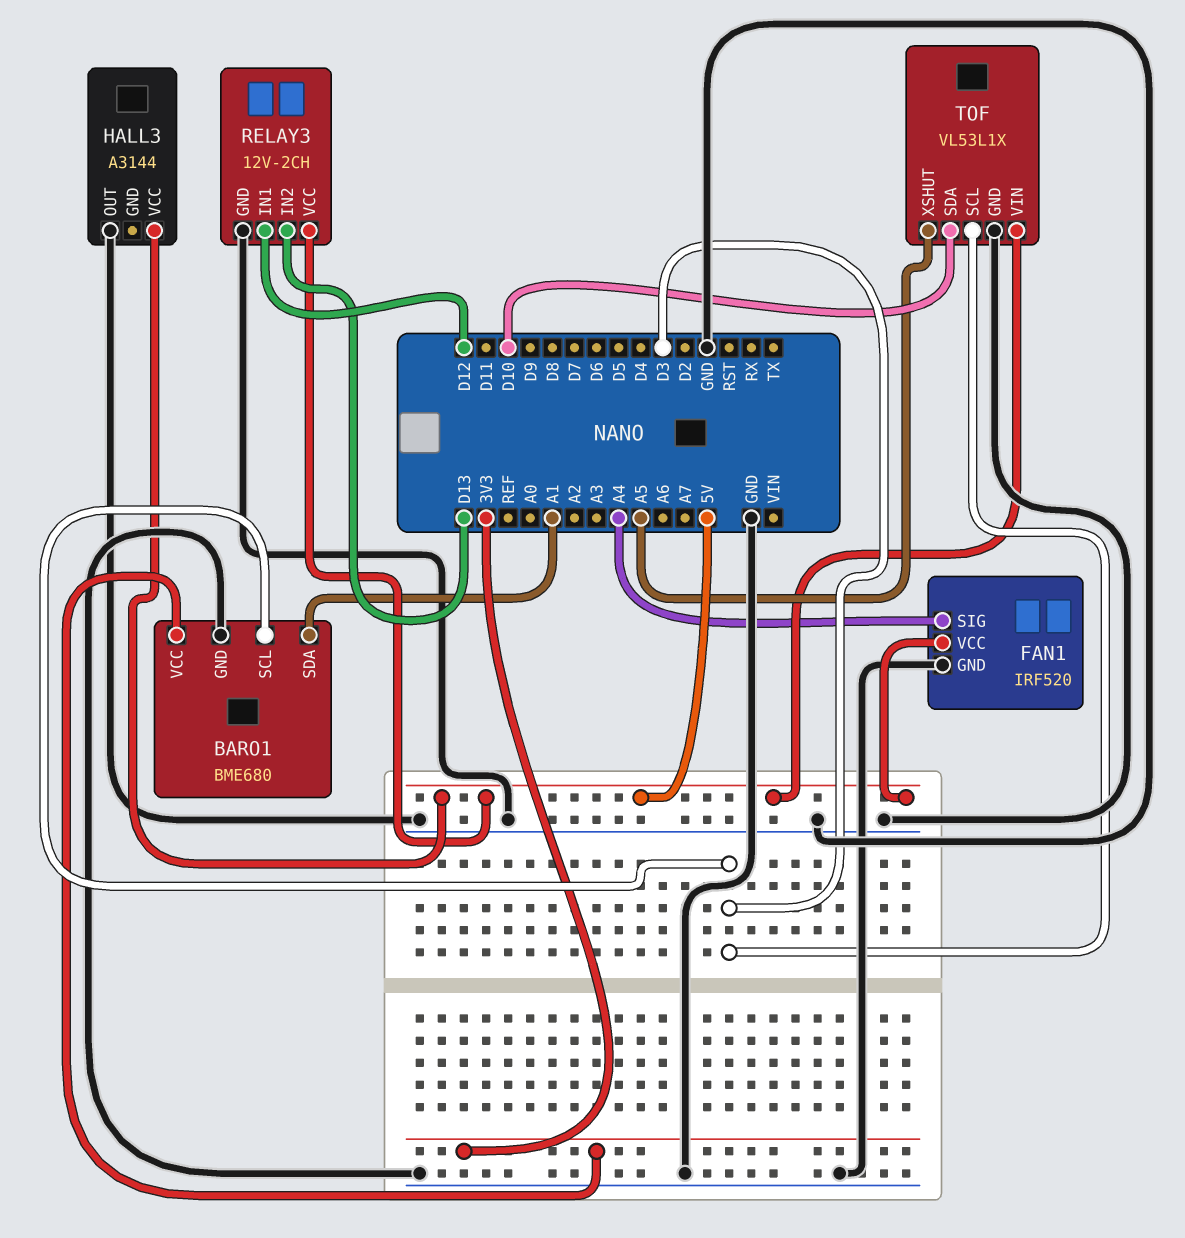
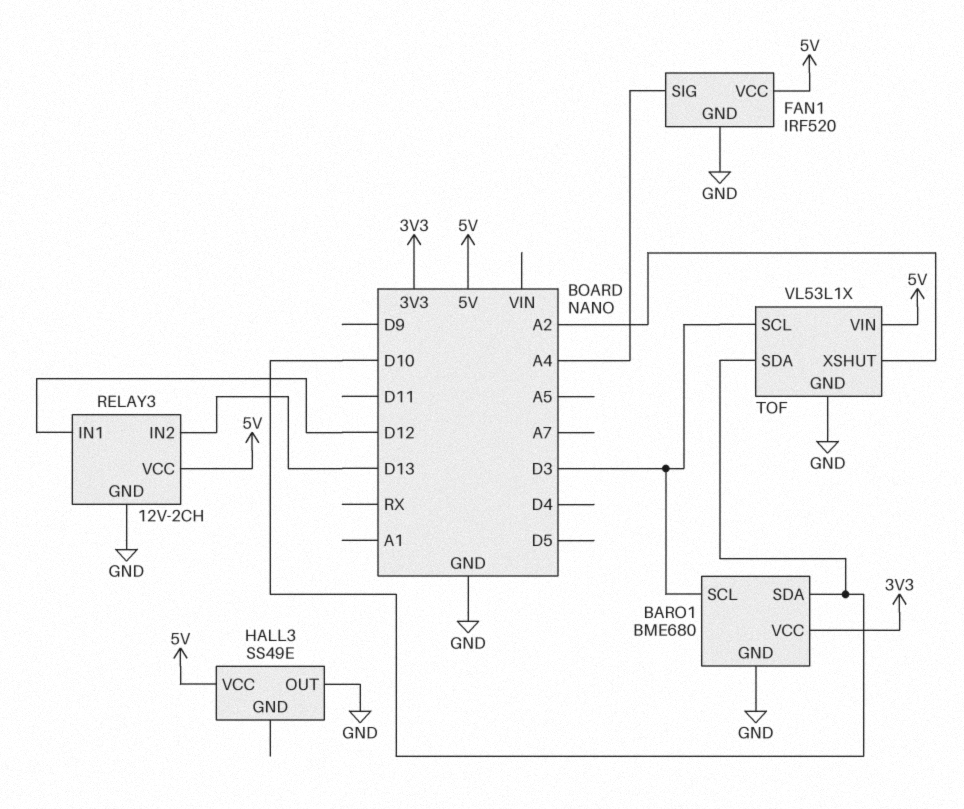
BARO1 pin SDA: A1 -> D10
HALL3: A3144 -> SS49E
TOF pin XSHUT: A5 -> A2

